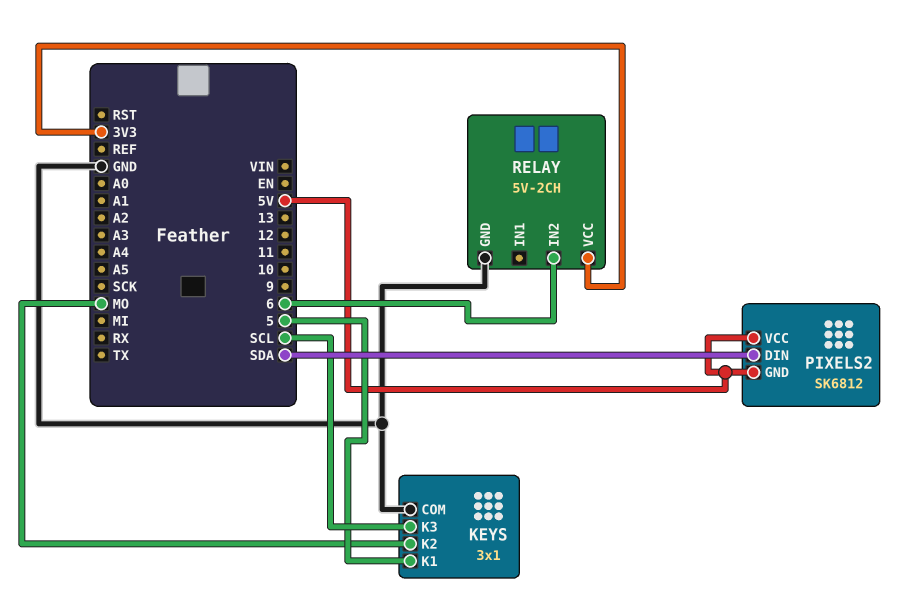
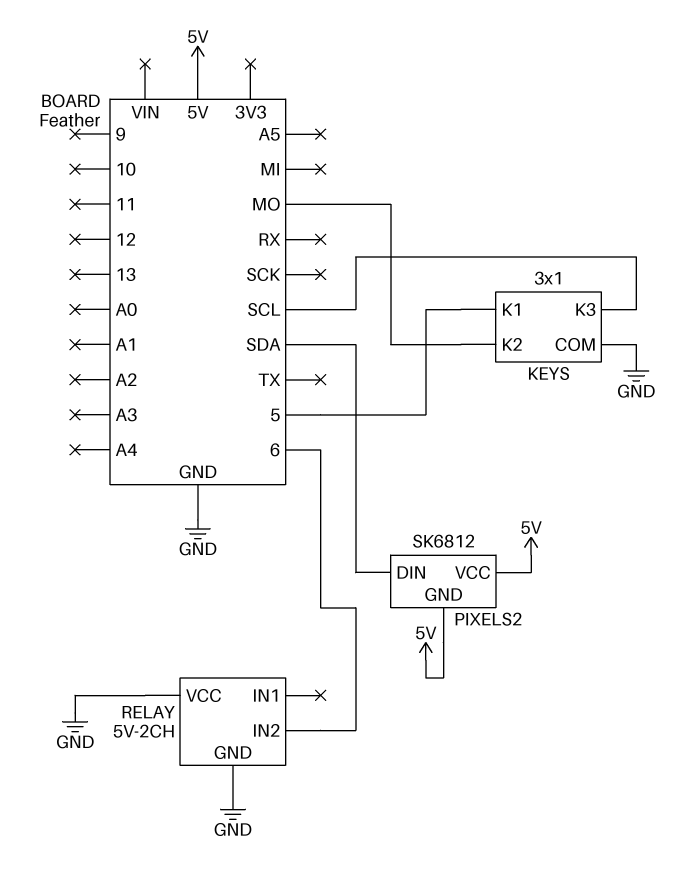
RELAY pin VCC: 3V3 -> GND

